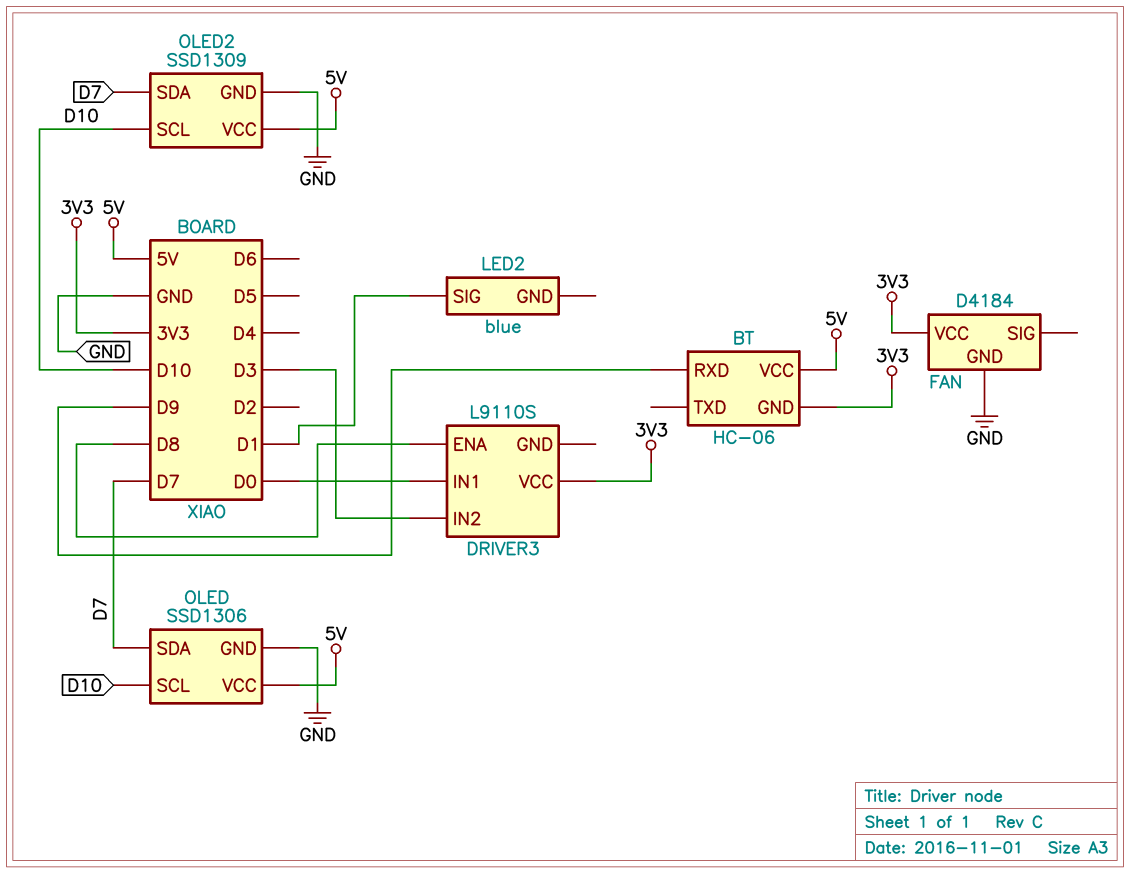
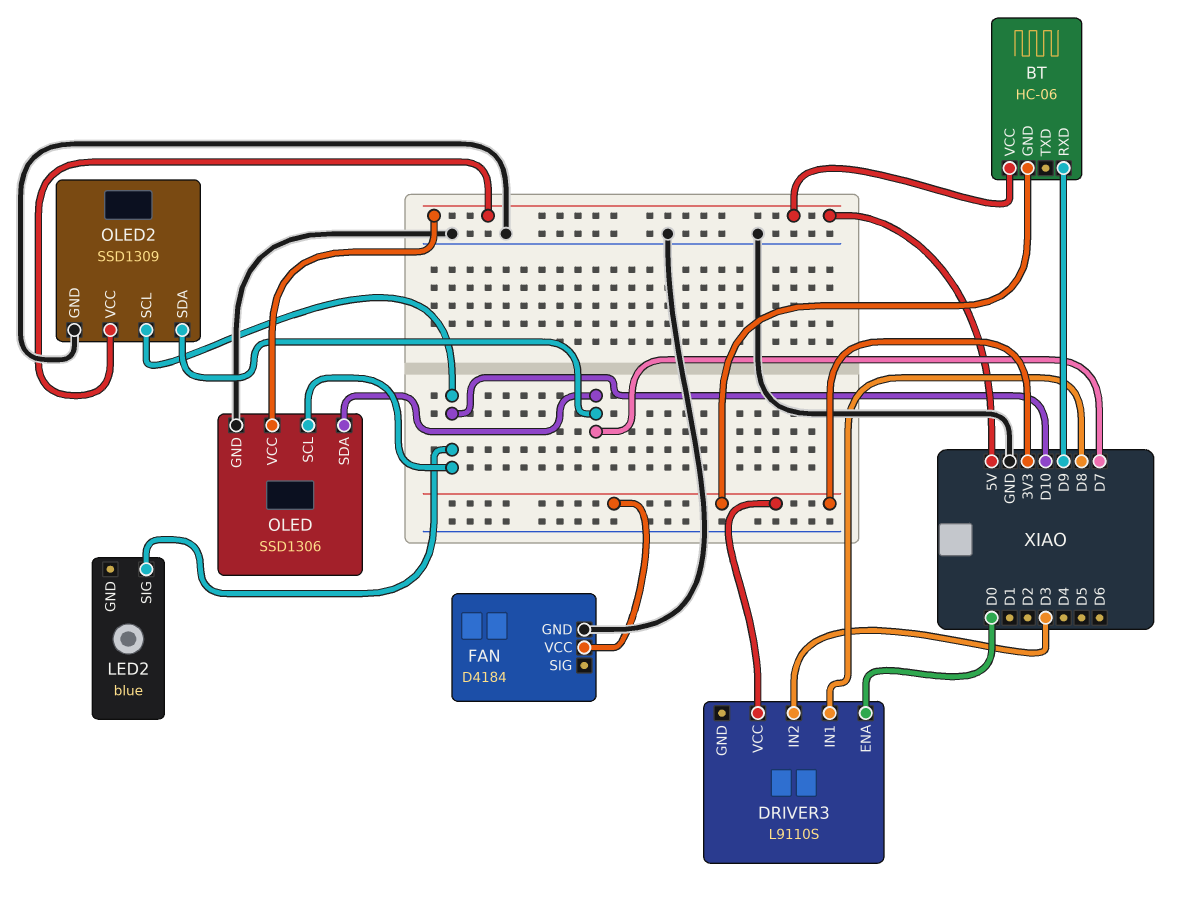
DRIVER3 pin ENA: D8 -> D0
DRIVER3 pin IN1: D0 -> D8
LED2 pin SIG: D1 -> D10

